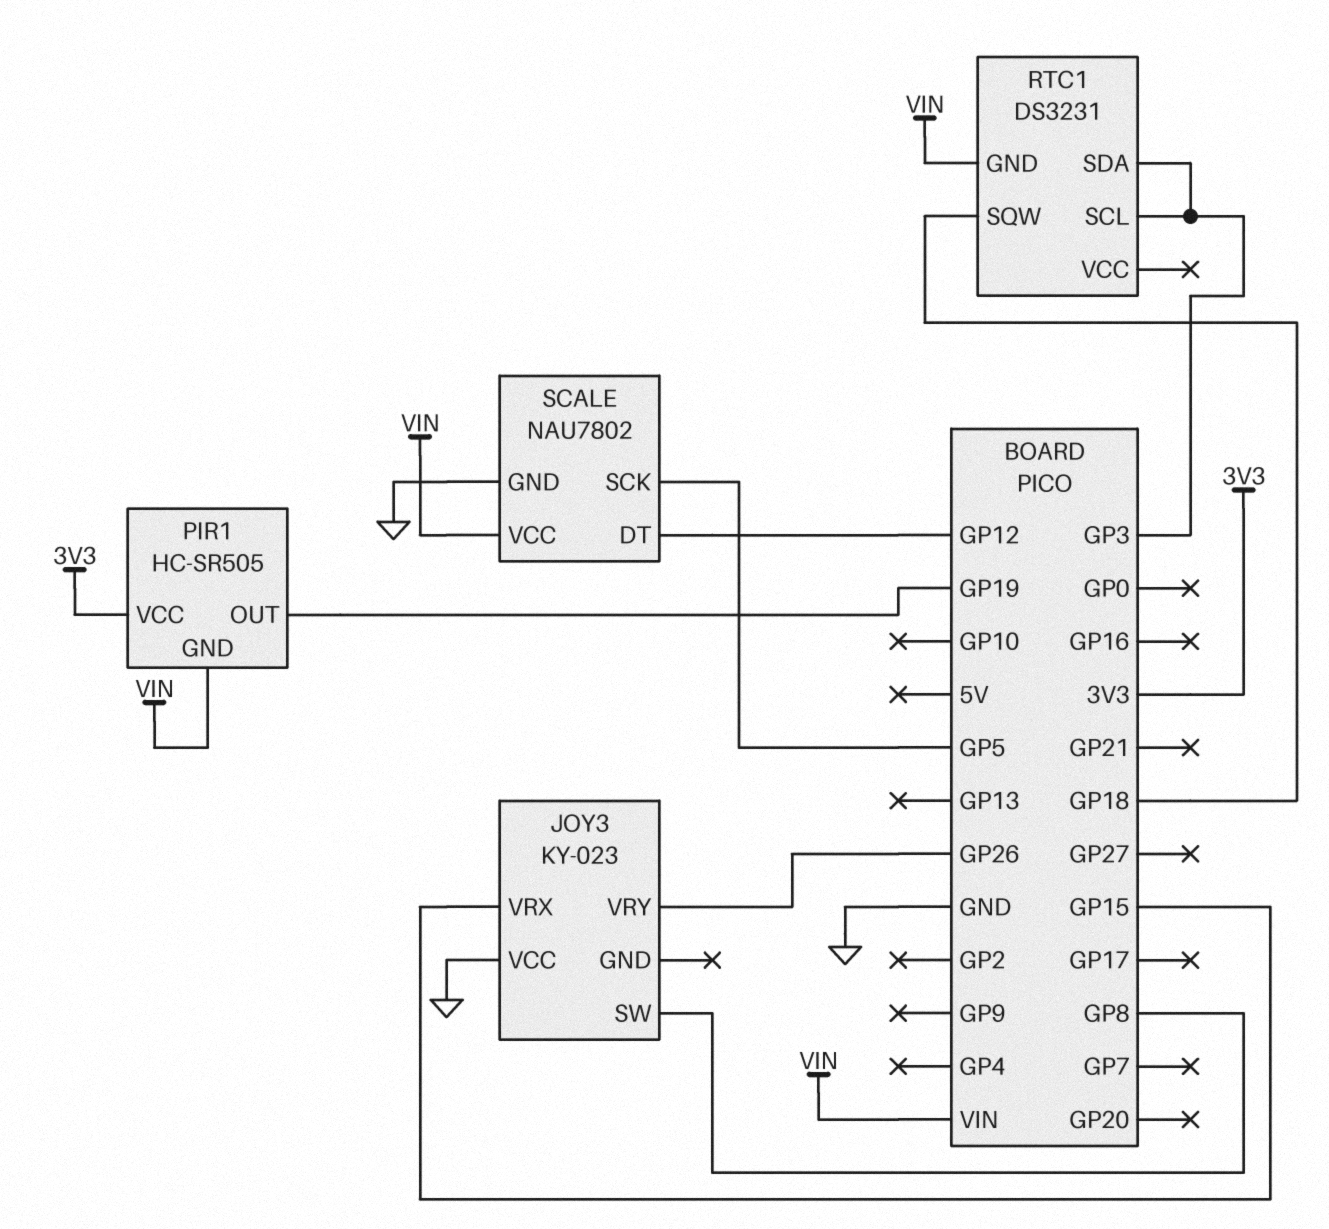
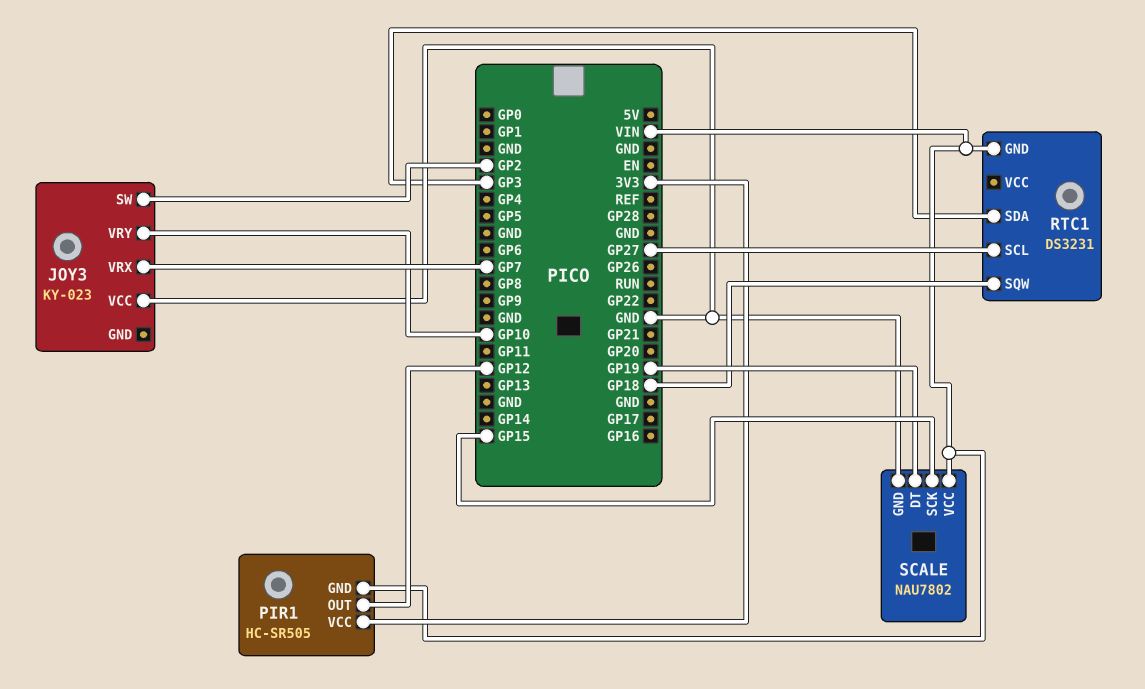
JOY3 pin SW: GP8 -> GP2
JOY3 pin VRX: GP15 -> GP7
JOY3 pin VRY: GP26 -> GP10
PIR1 pin OUT: GP19 -> GP12
RTC1 pin SCL: GP3 -> GP27
SCALE pin DT: GP12 -> GP19
SCALE pin SCK: GP5 -> GP15

